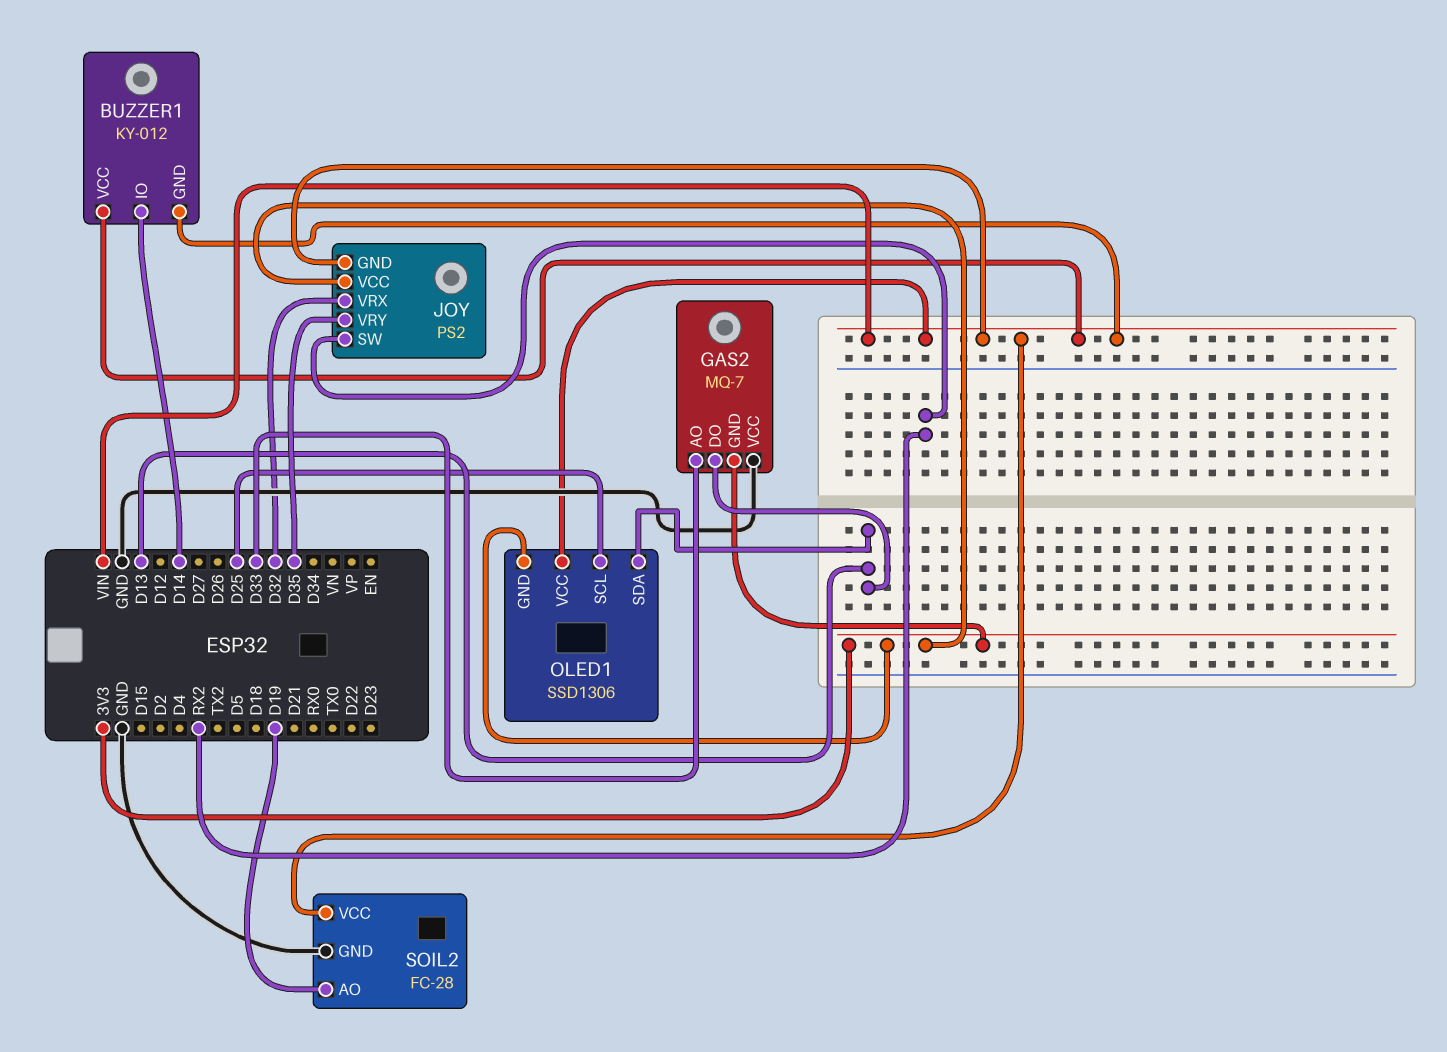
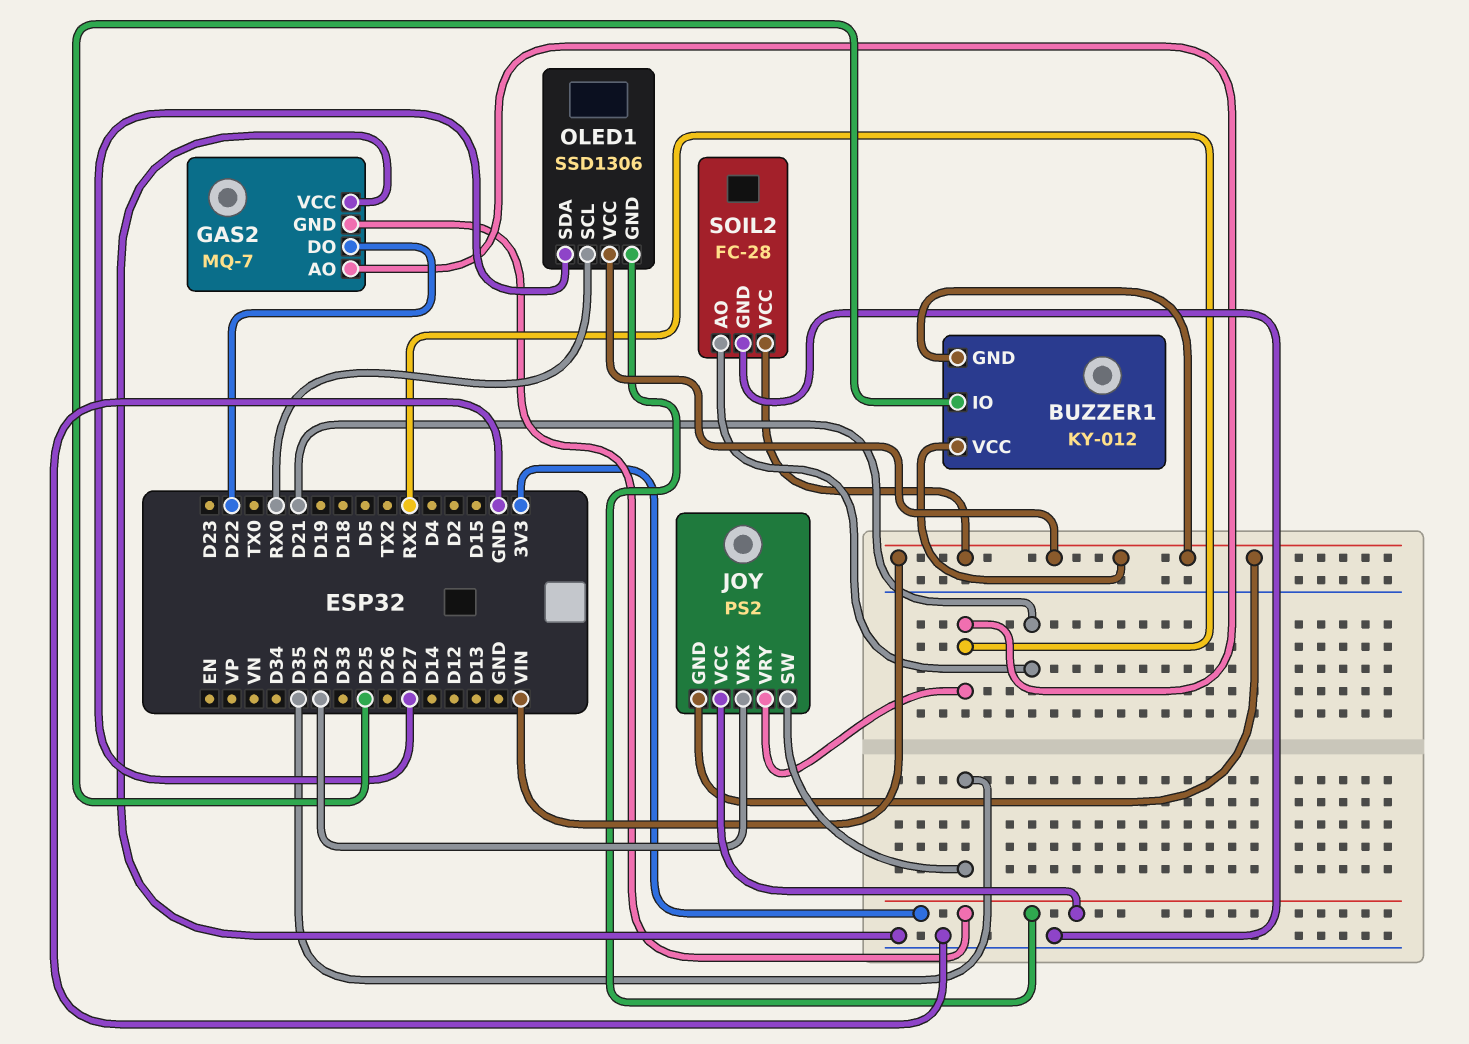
BUZZER1 pin IO: D14 -> D25
GAS2 pin AO: D33 -> RX2
GAS2 pin DO: D13 -> D22
JOY pin SW: RX2 -> D35
JOY pin VRY: D35 -> RX2
OLED1 pin SCL: D25 -> RX0
OLED1 pin SDA: D13 -> D27
SOIL2 pin AO: D19 -> D21

